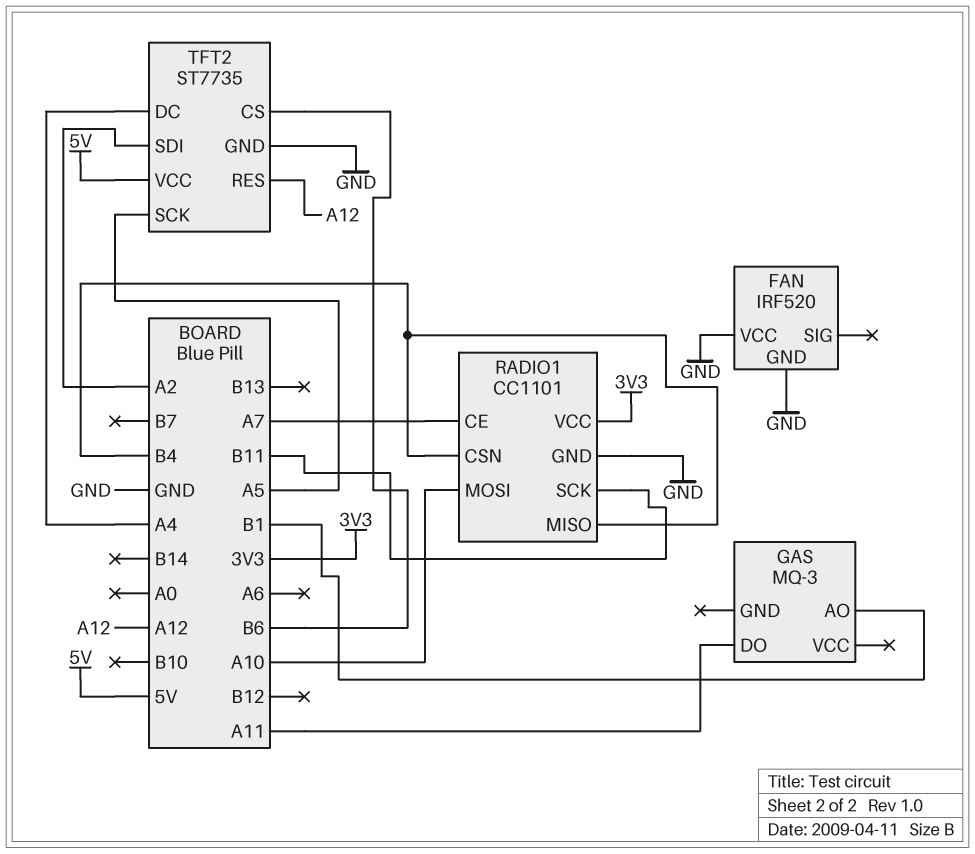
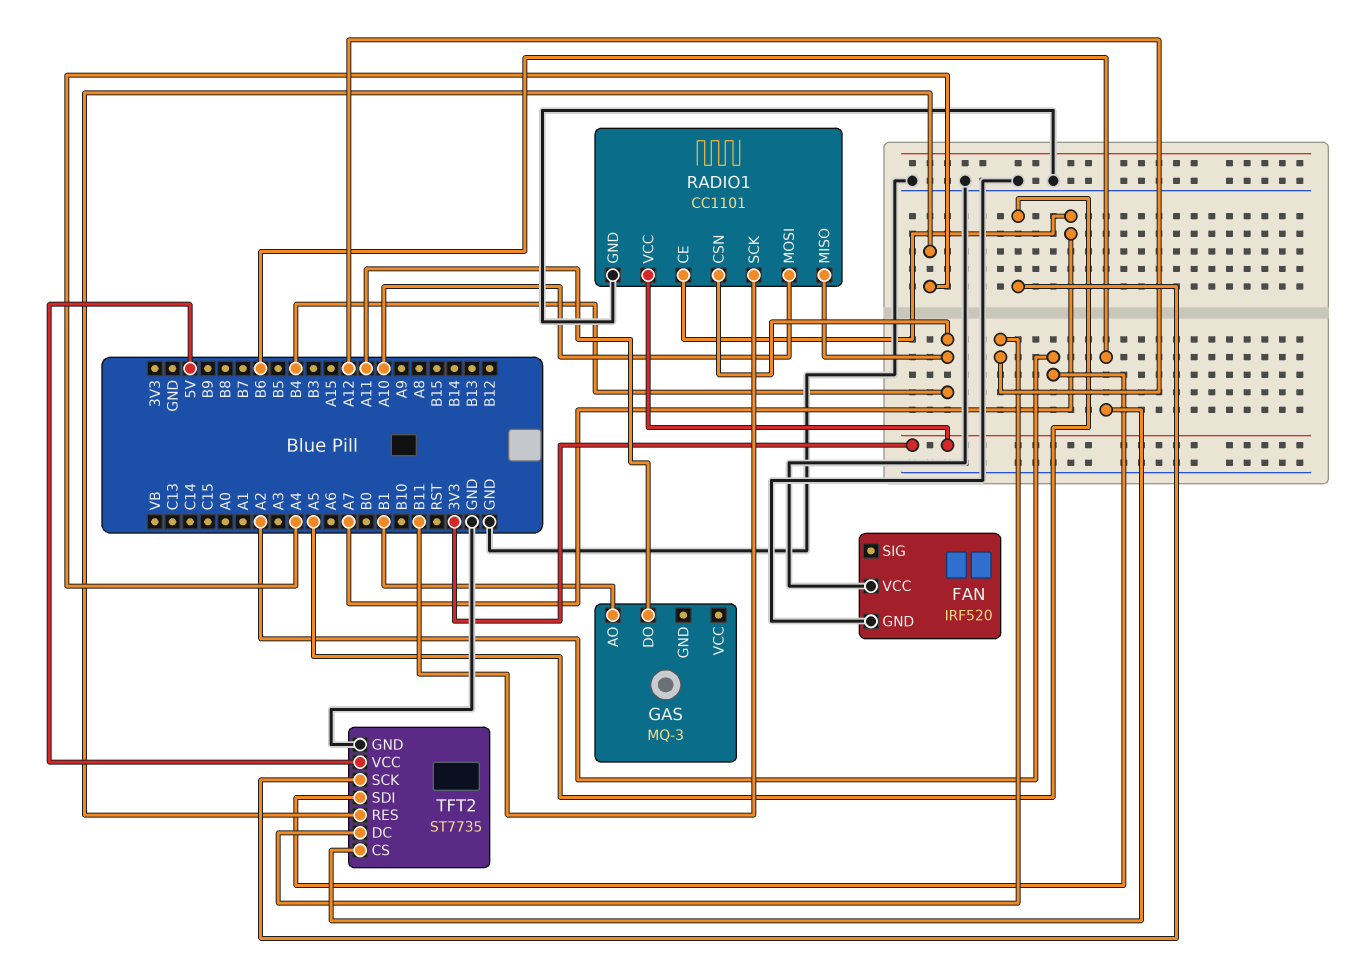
TFT2 pin DC: A4 -> A12
TFT2 pin RES: A12 -> A4

